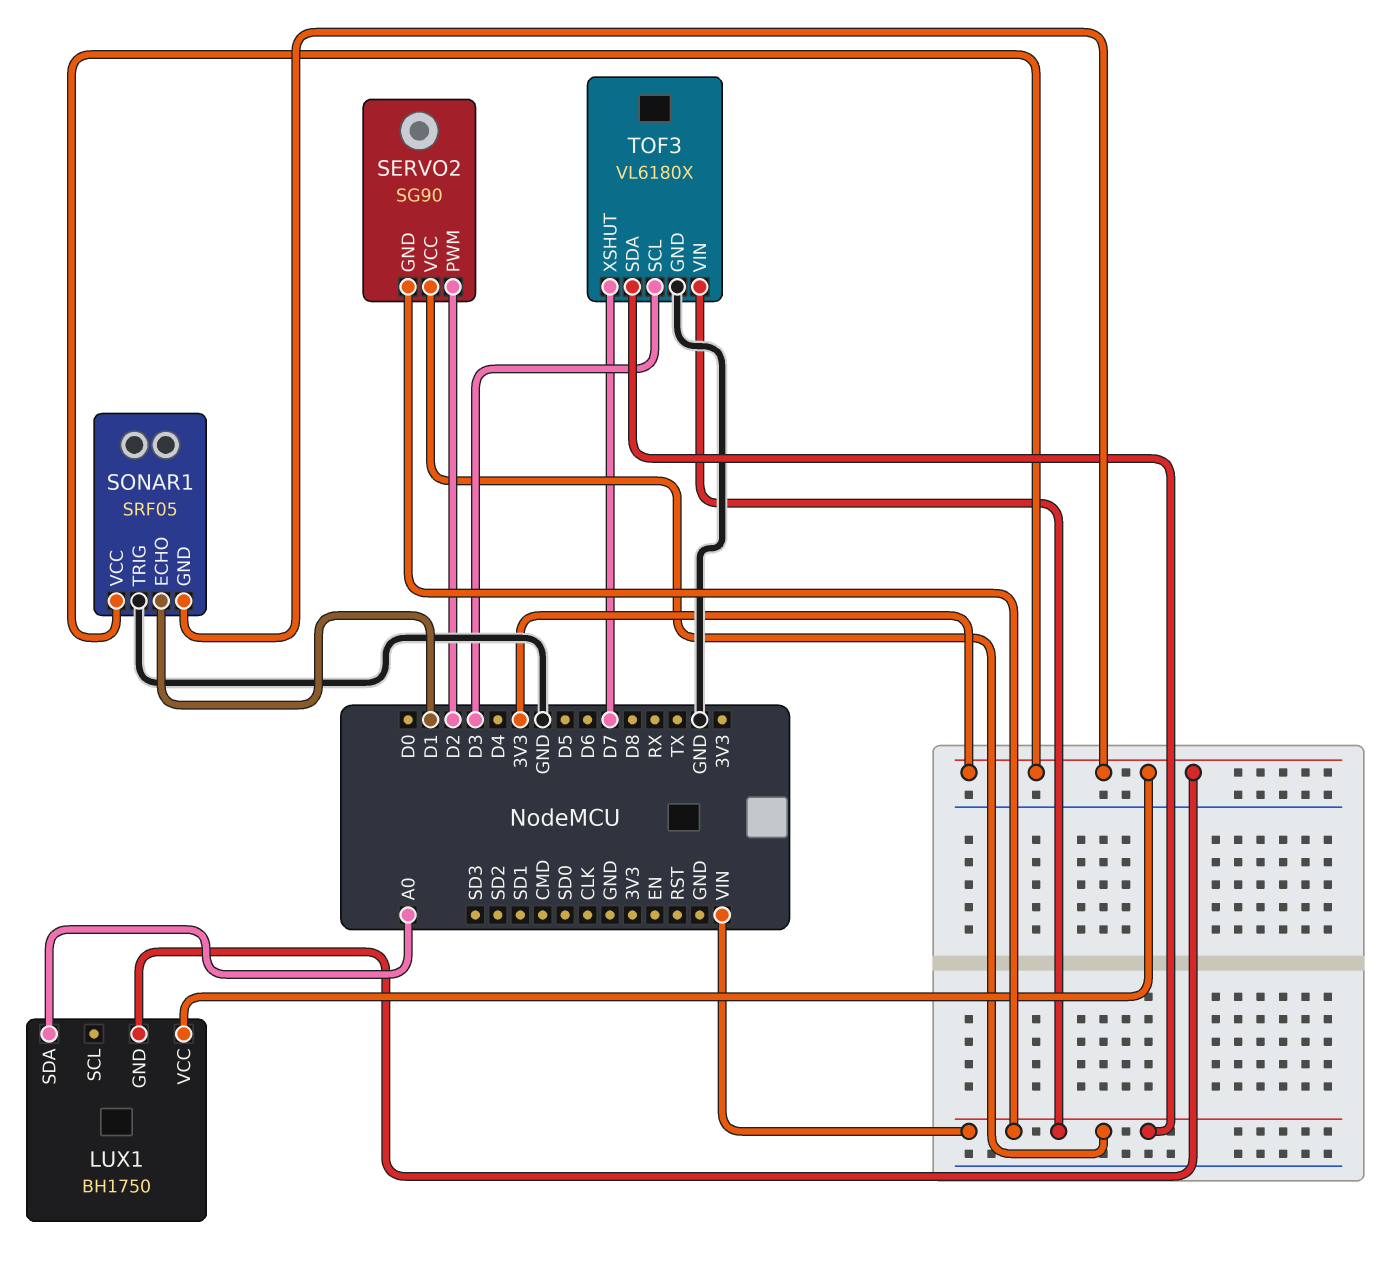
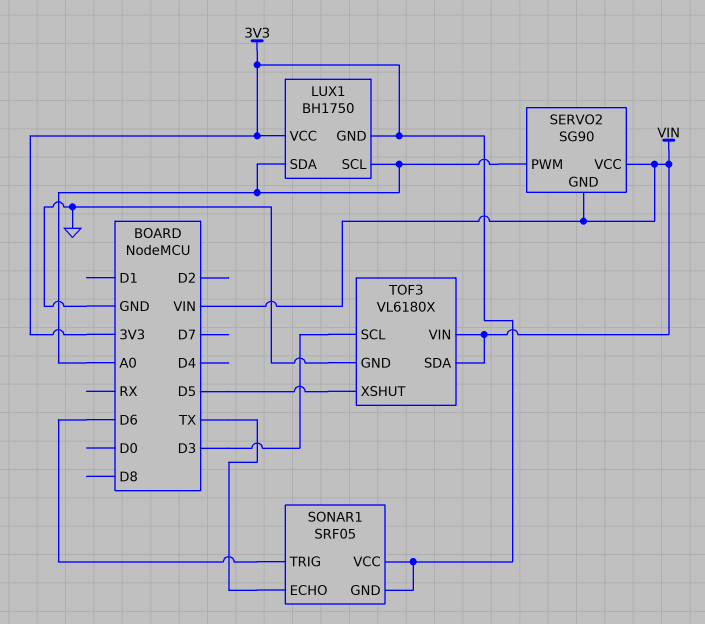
LUX1 pin SCL: none -> A0
SERVO2 pin PWM: D2 -> A0
SONAR1 pin ECHO: D1 -> TX
SONAR1 pin TRIG: GND -> D6
TOF3 pin XSHUT: D7 -> D5

